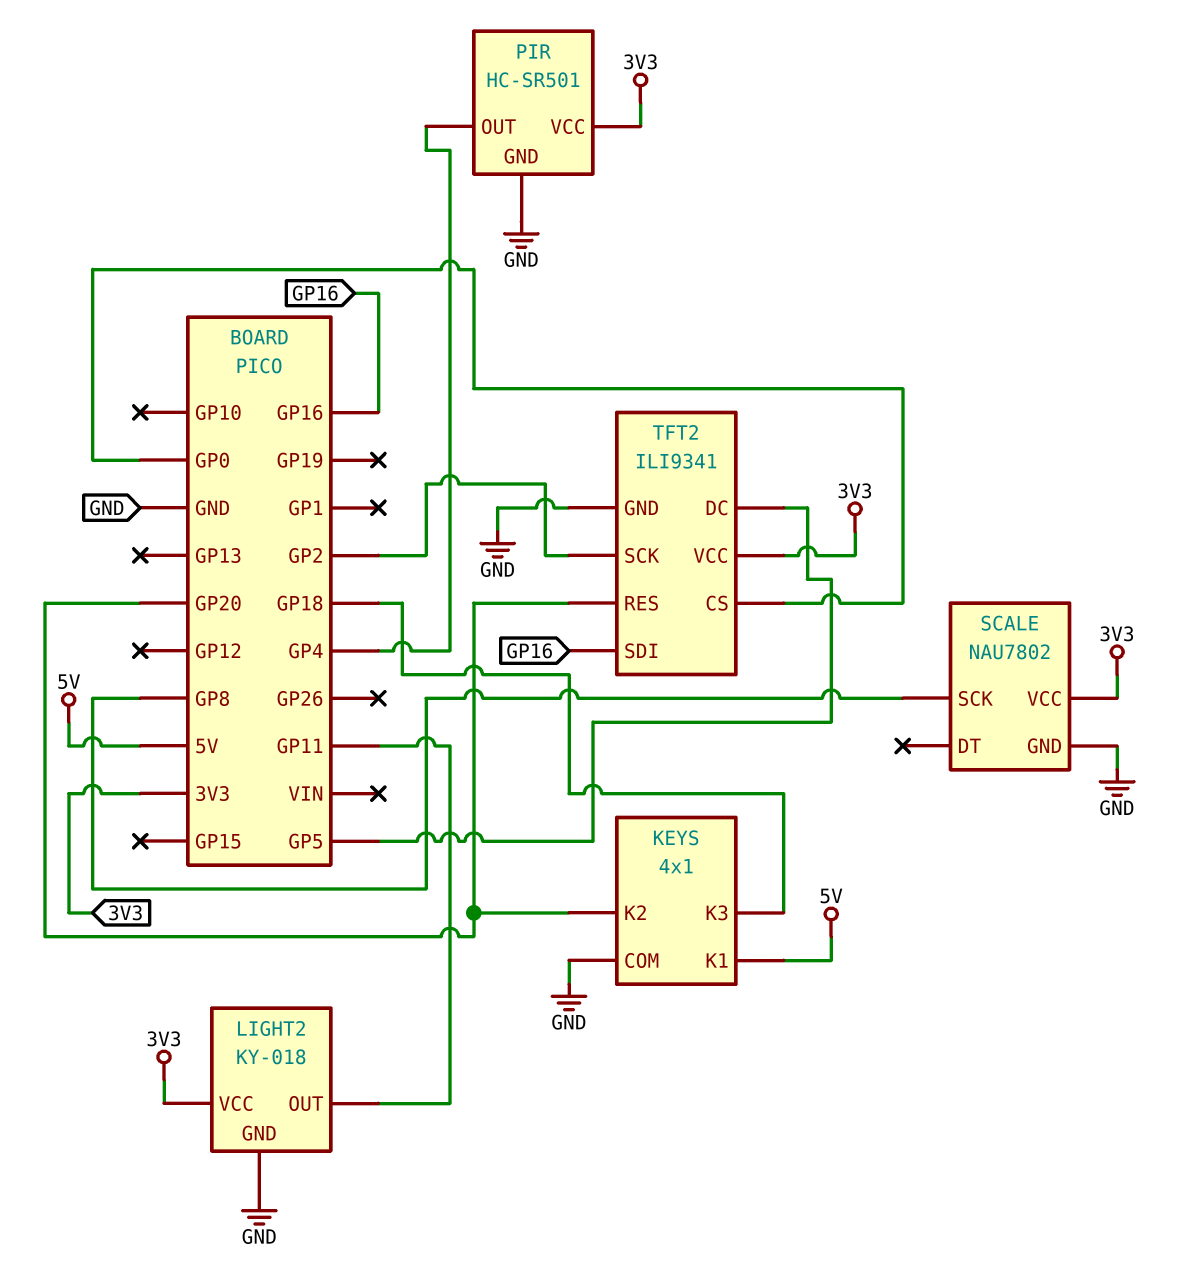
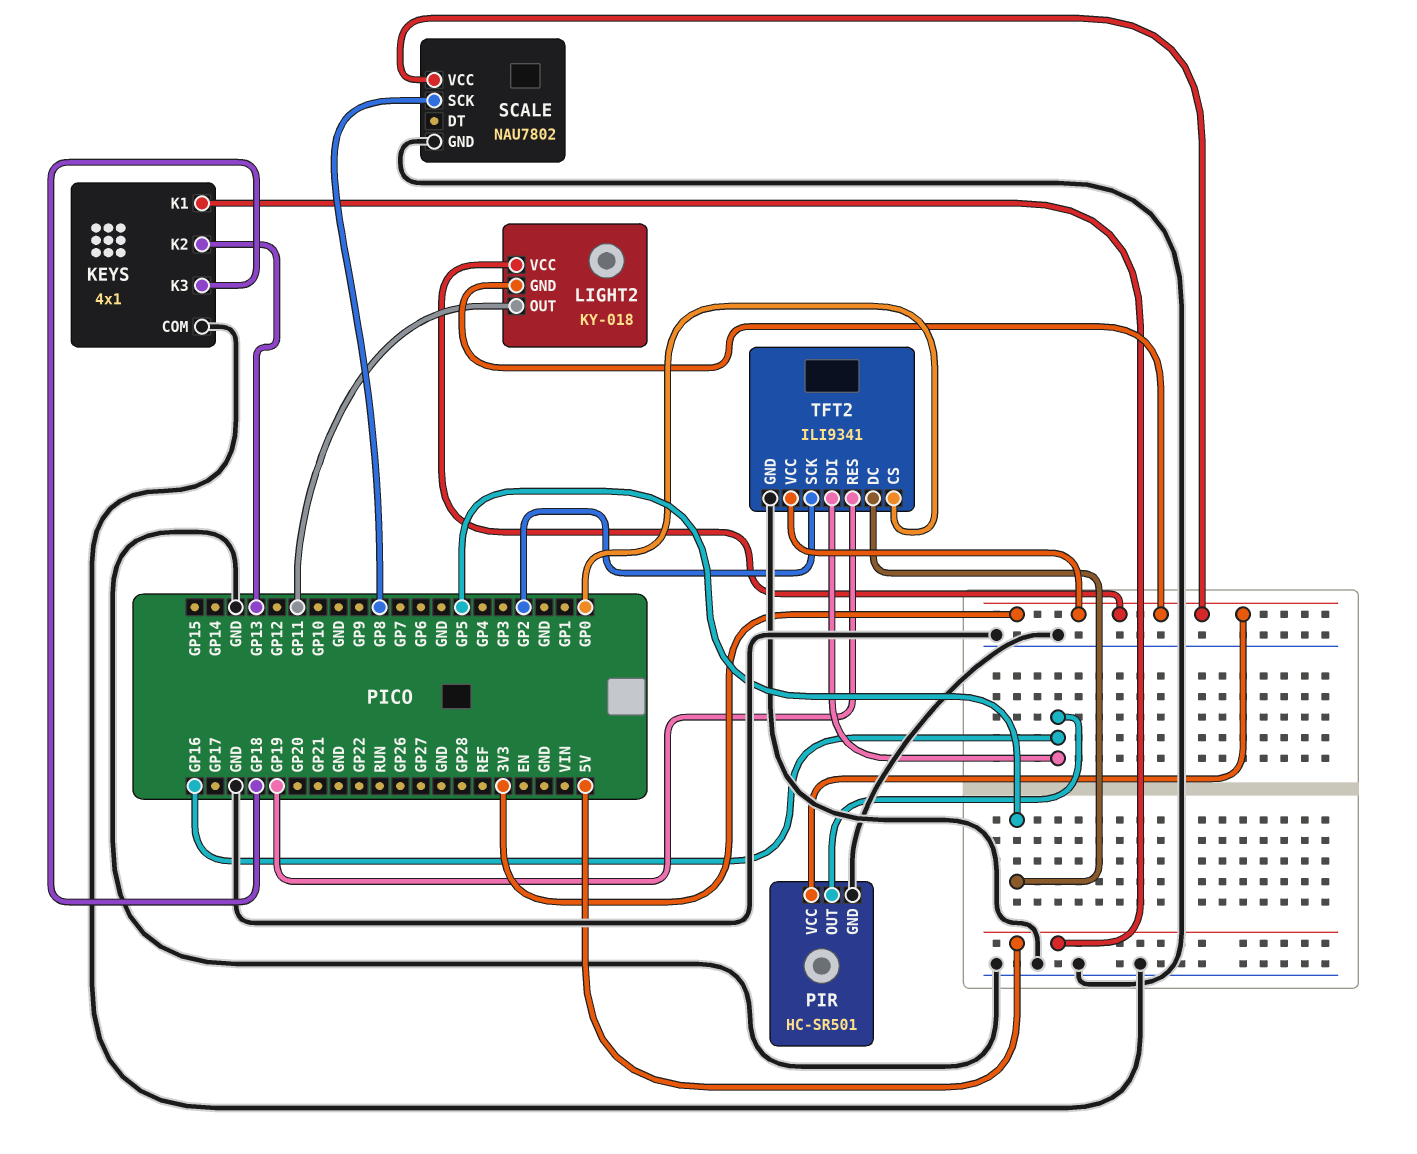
KEYS pin K2: GP20 -> GP13
LIGHT2 pin GND: GND -> 3V3
PIR pin OUT: GP4 -> GP16
TFT2 pin RES: GP20 -> GP19

